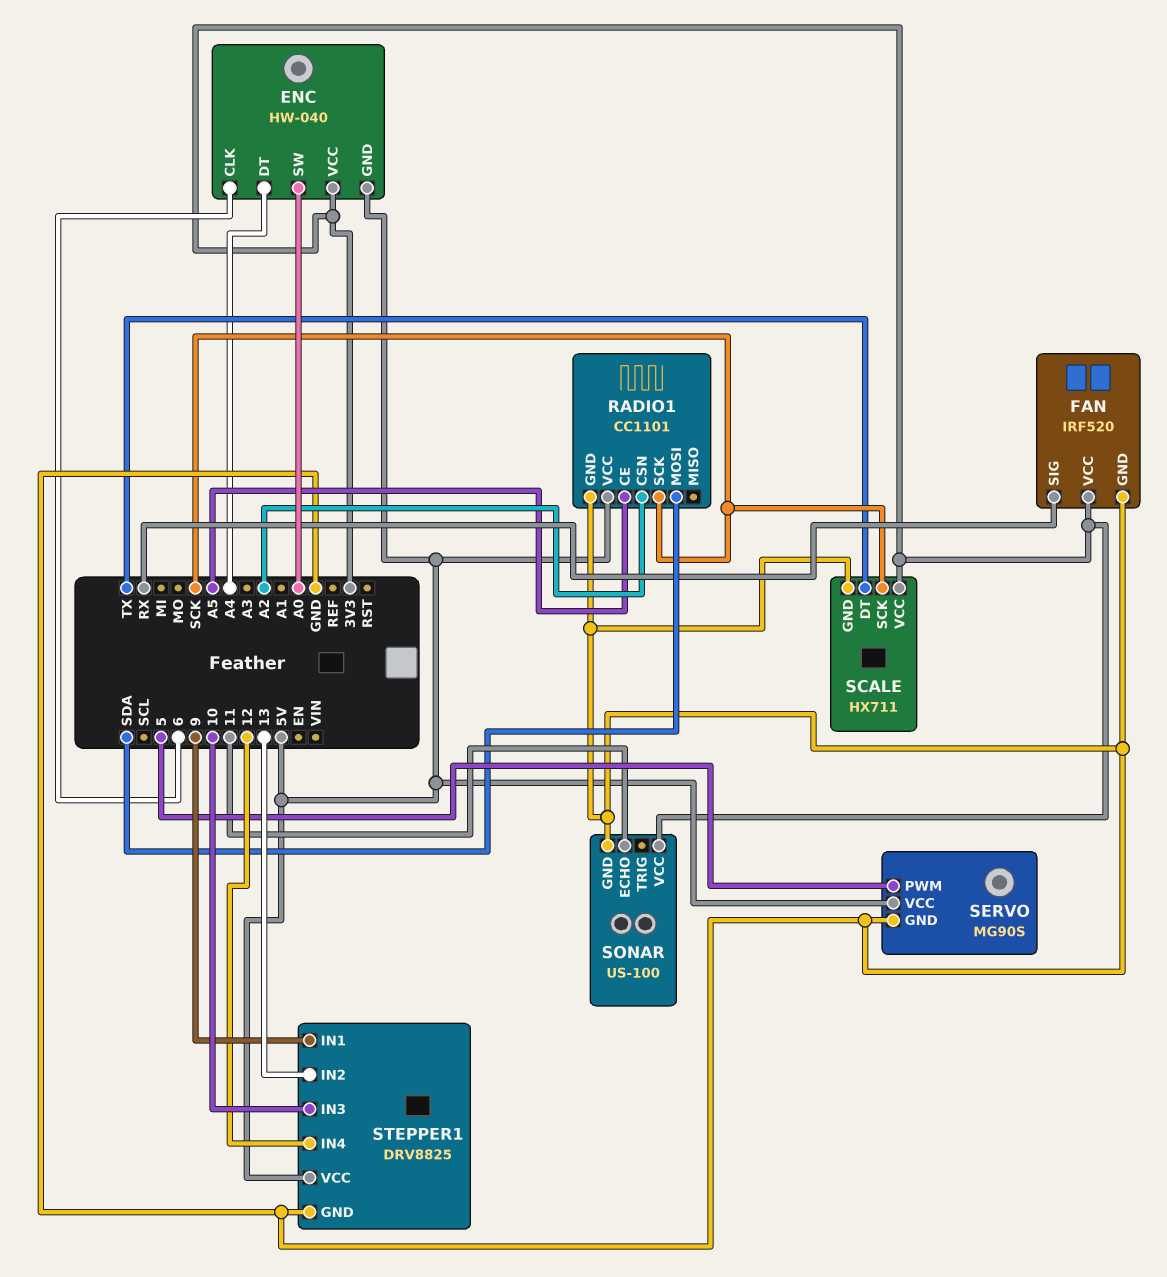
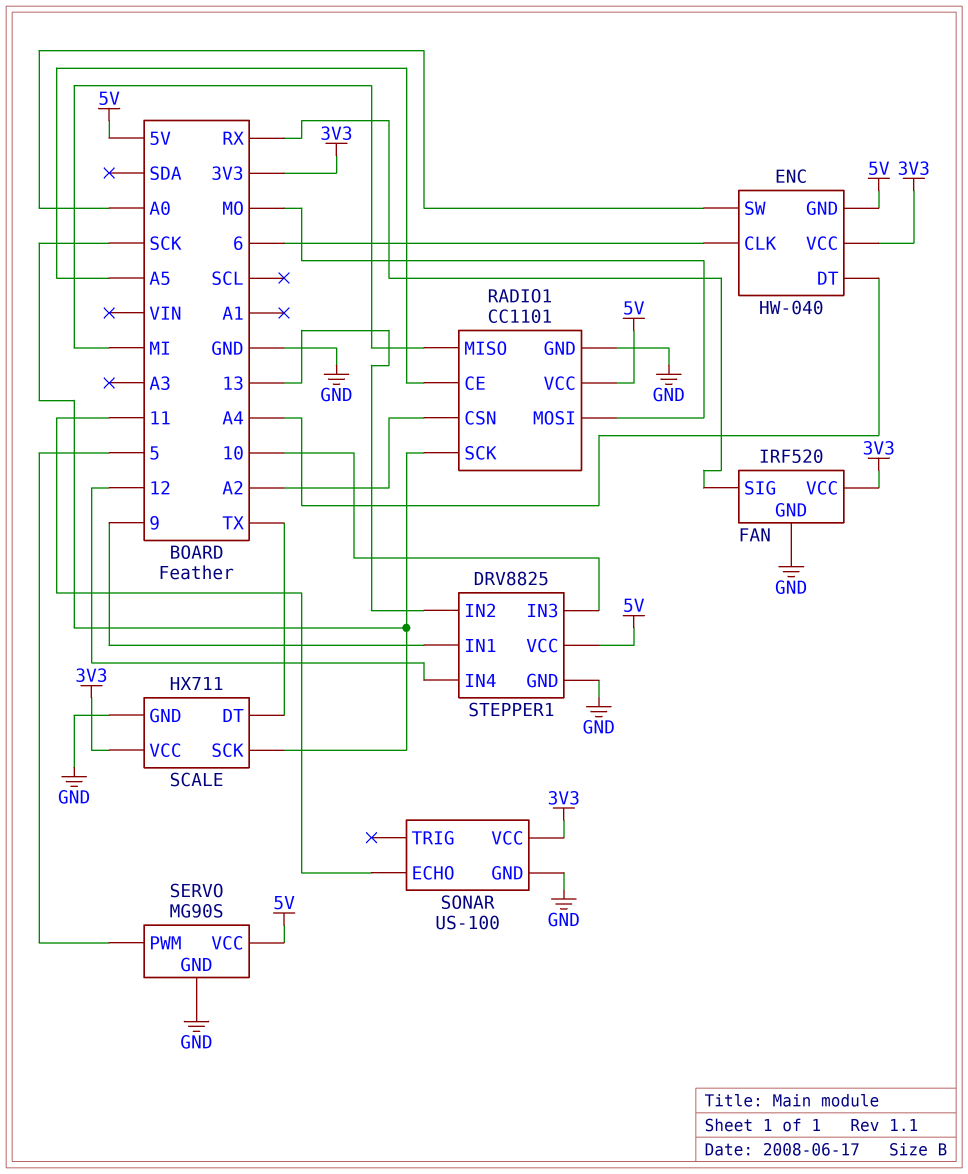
RADIO1 pin MISO: none -> MI
RADIO1 pin MOSI: SDA -> MO

